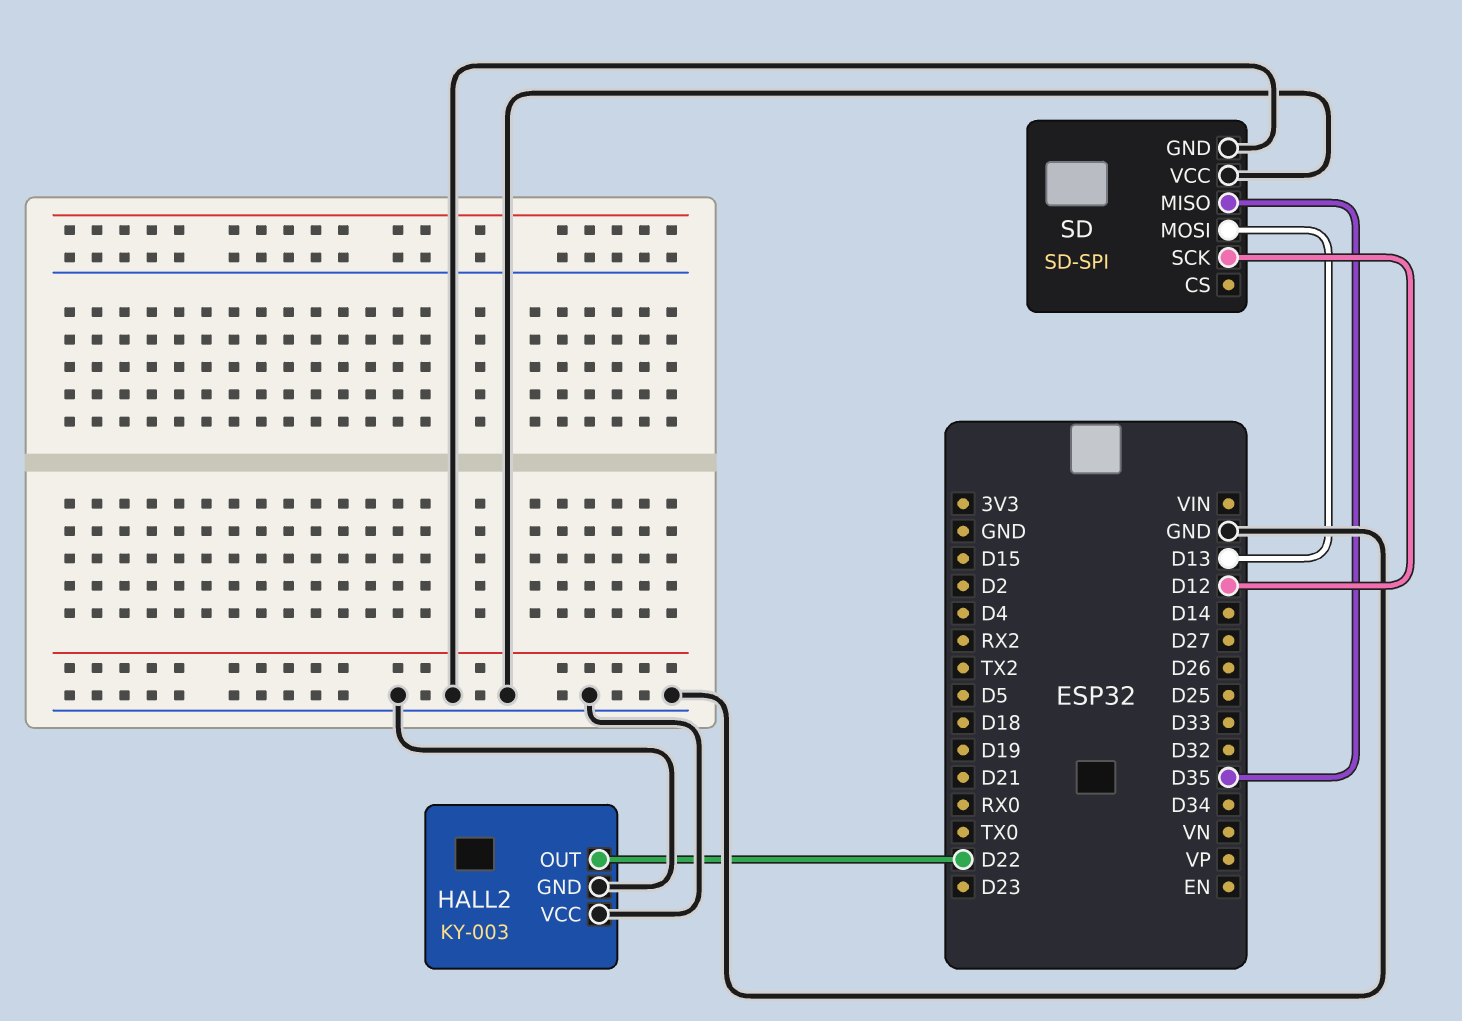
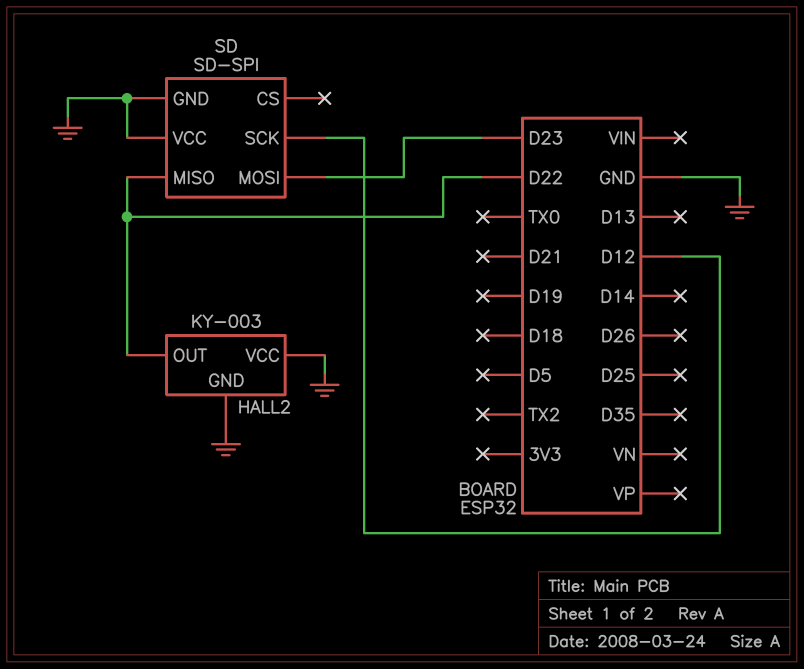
SD pin MISO: D35 -> D22
SD pin MOSI: D13 -> D23

